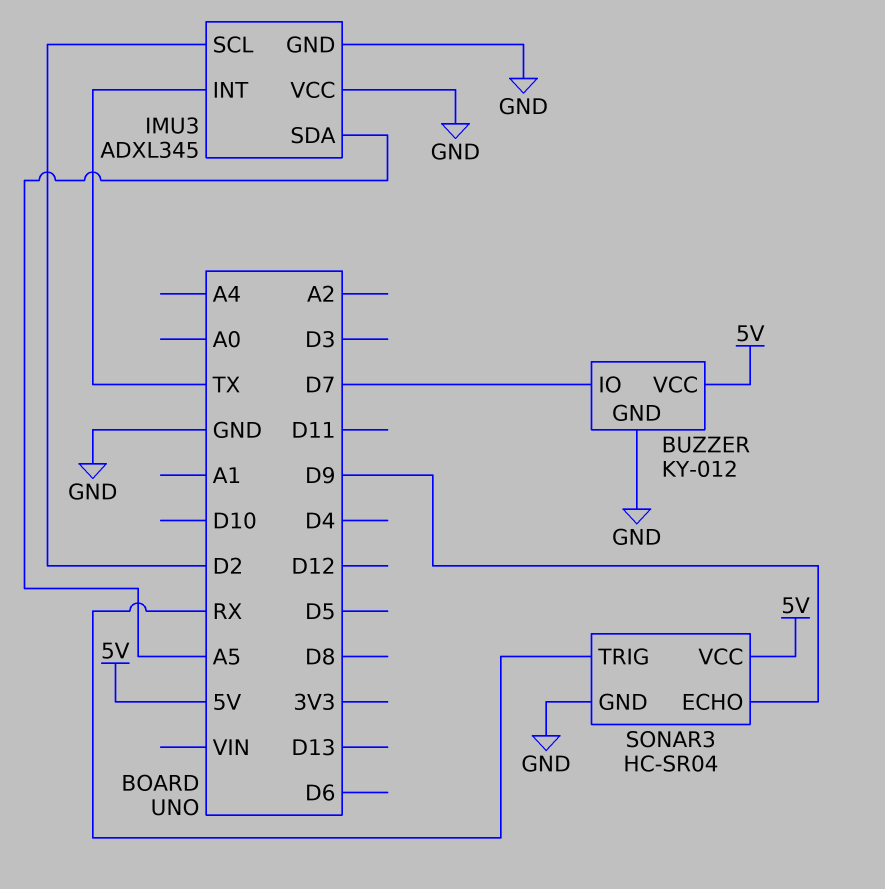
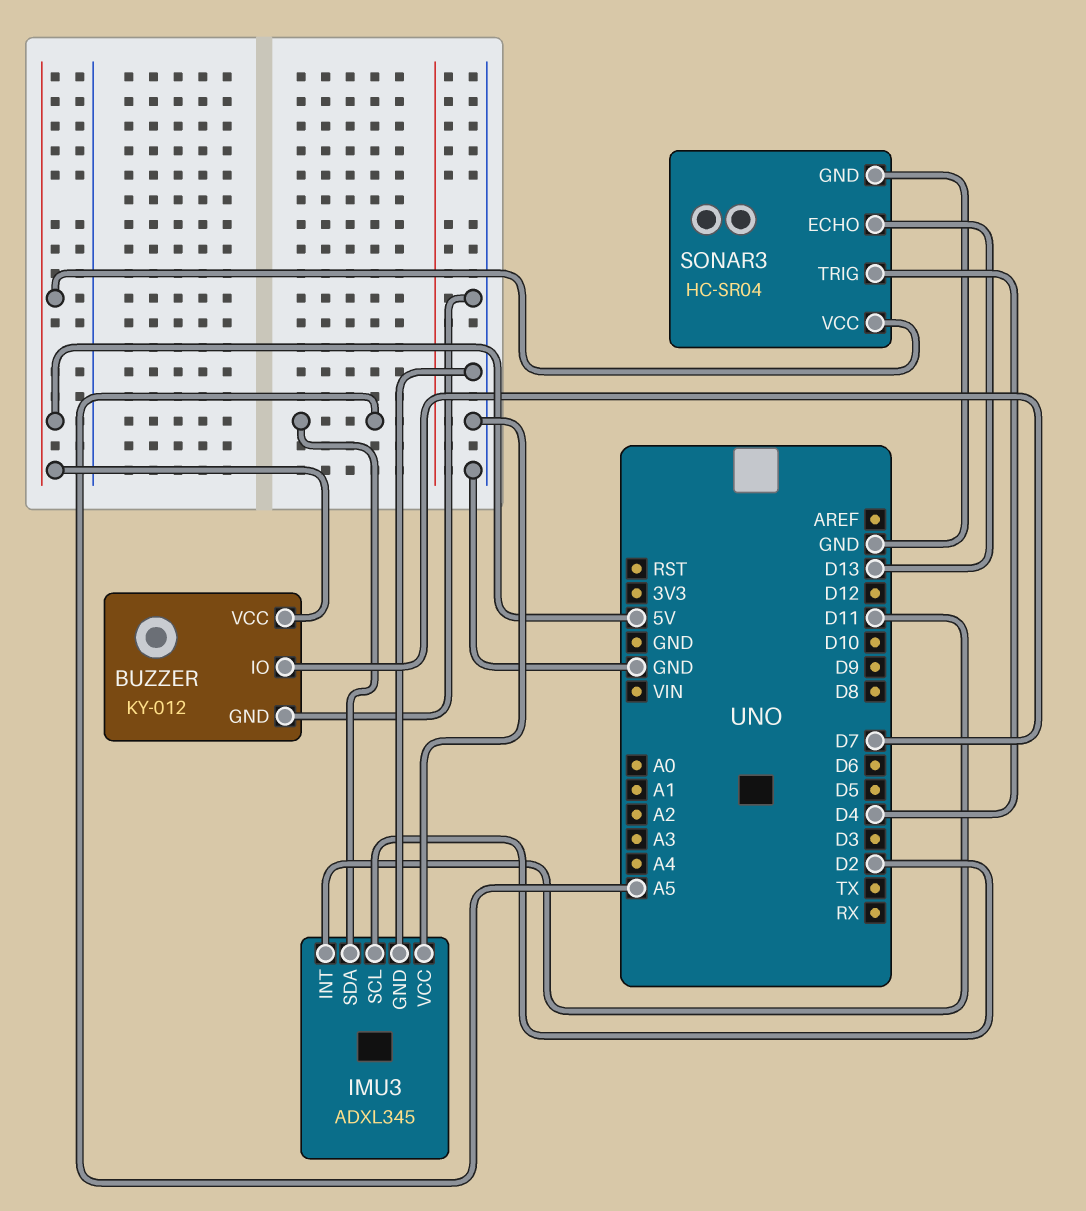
IMU3 pin INT: TX -> D11
SONAR3 pin ECHO: D9 -> D13
SONAR3 pin TRIG: RX -> D4

